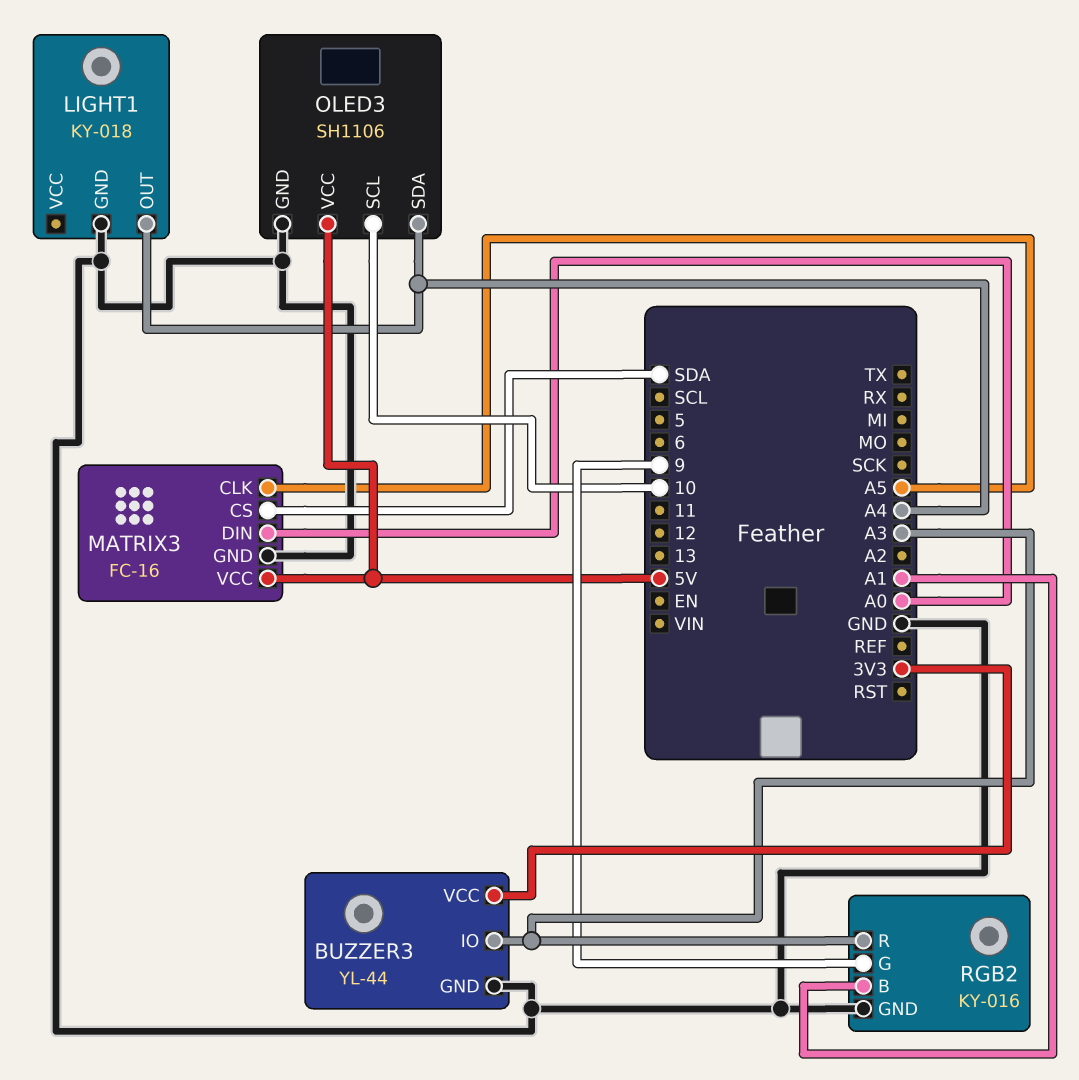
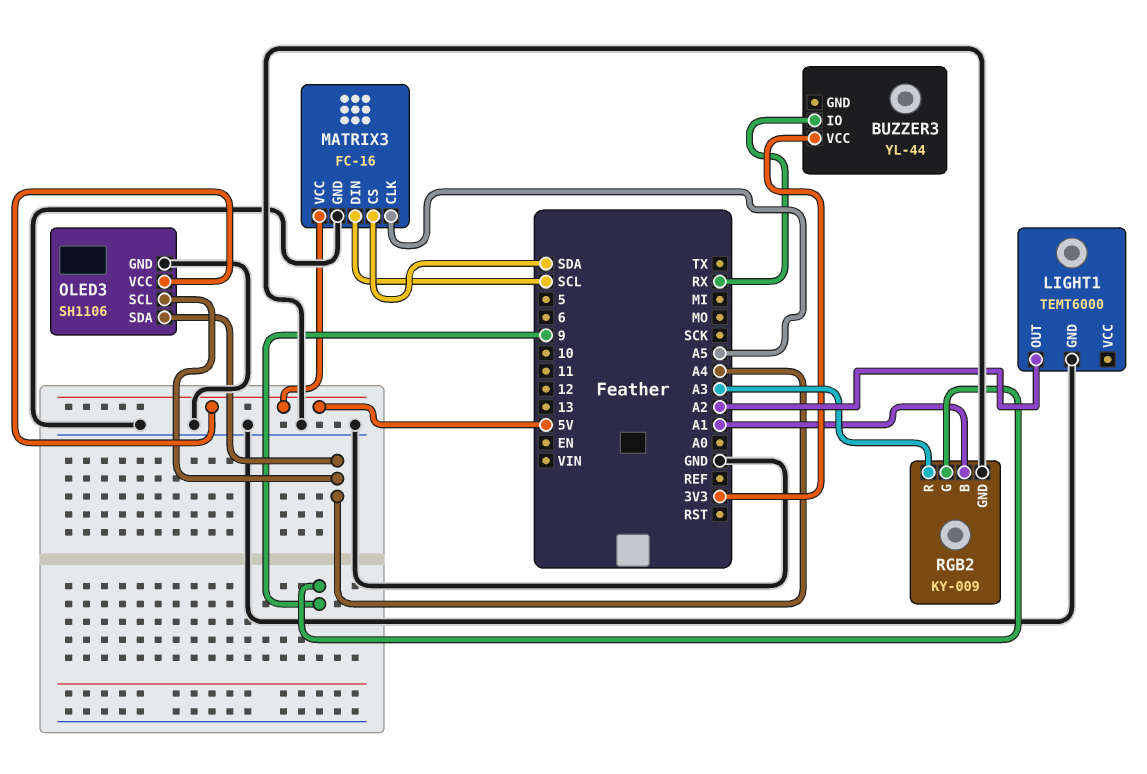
BUZZER3 pin GND: GND -> none
BUZZER3 pin IO: A3 -> RX
LIGHT1: KY-018 -> TEMT6000
LIGHT1 pin OUT: A4 -> A2
MATRIX3 pin DIN: A0 -> SCL
OLED3 pin SCL: 10 -> A4
RGB2: KY-016 -> KY-009

